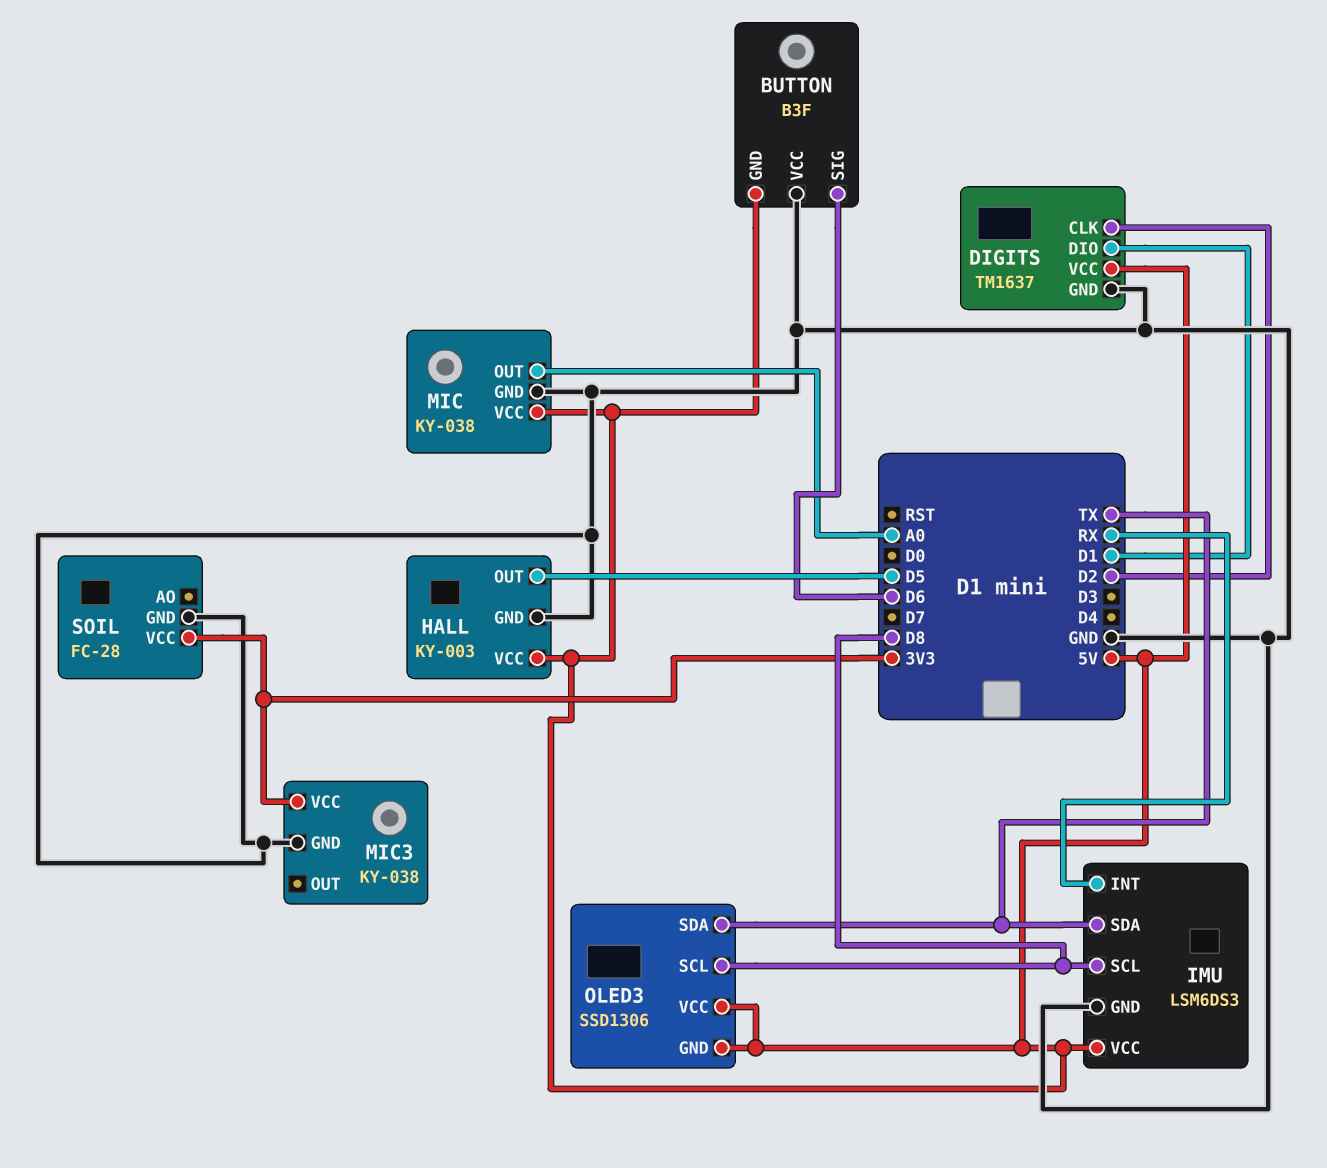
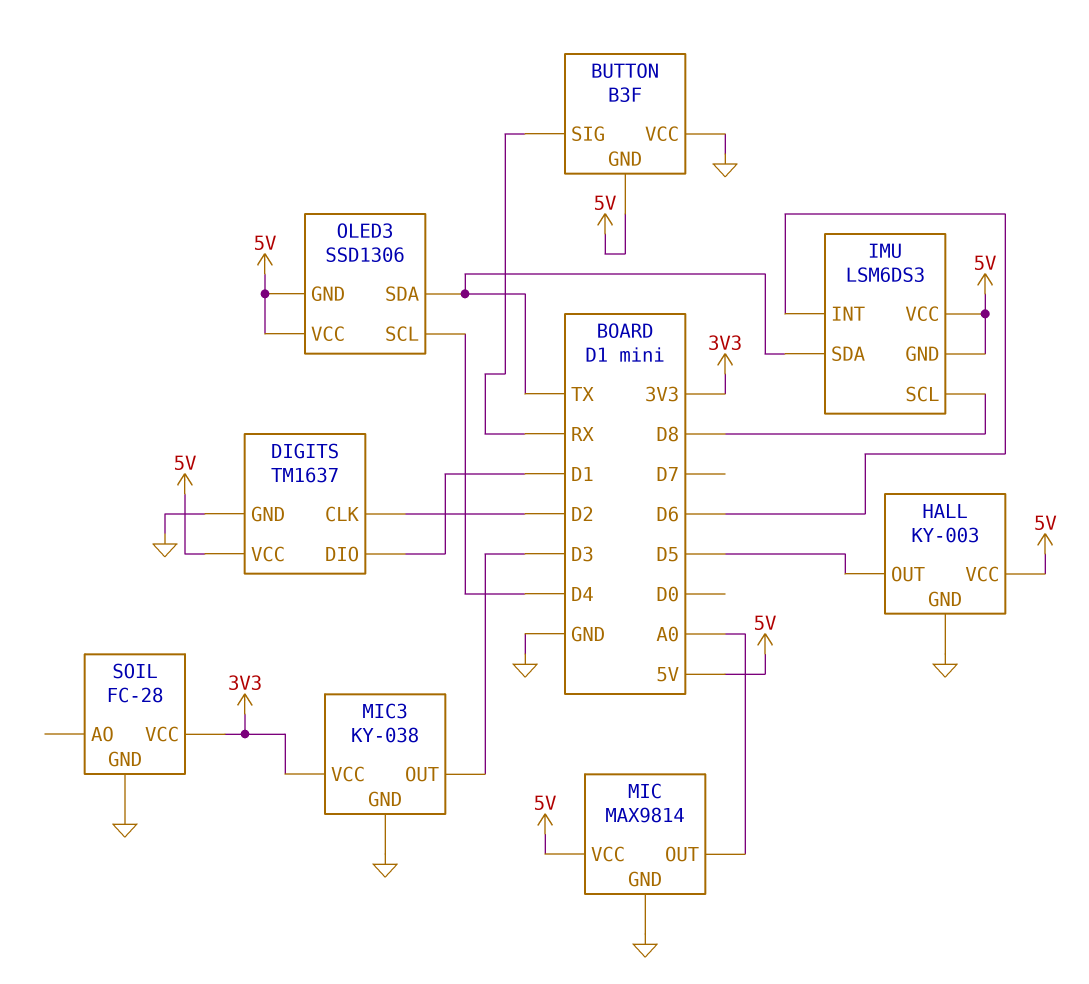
BUTTON pin SIG: D6 -> RX
IMU pin GND: GND -> 5V
IMU pin INT: RX -> D6
MIC: KY-038 -> MAX9814
MIC3 pin OUT: none -> D3
OLED3 pin SCL: D8 -> D4

